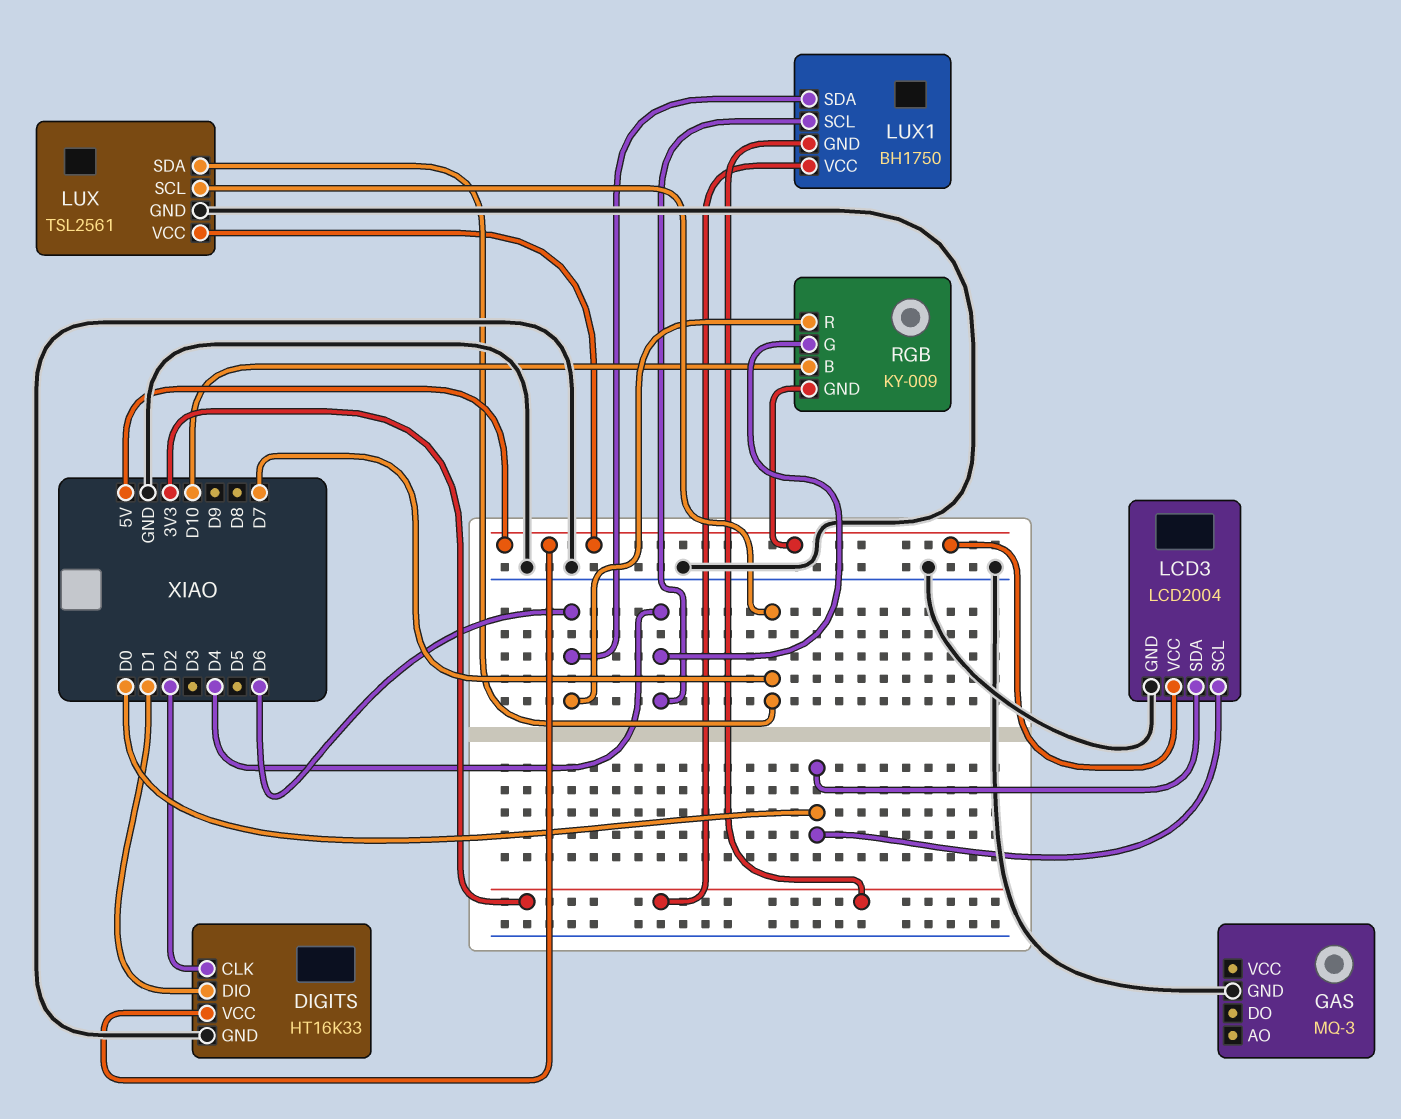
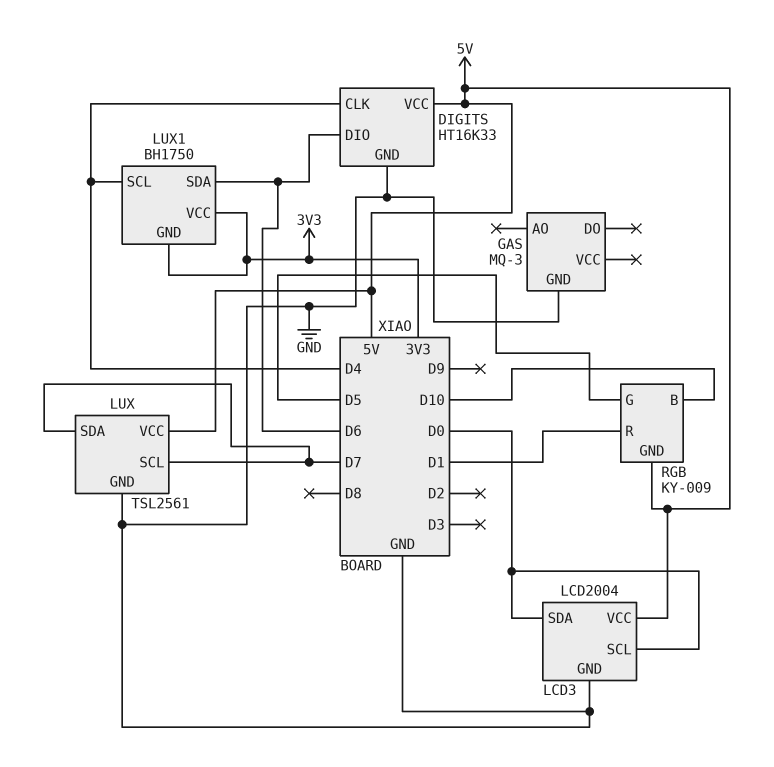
DIGITS pin CLK: D2 -> D4
DIGITS pin DIO: D1 -> D6
RGB pin G: D4 -> D5
RGB pin R: D6 -> D1

